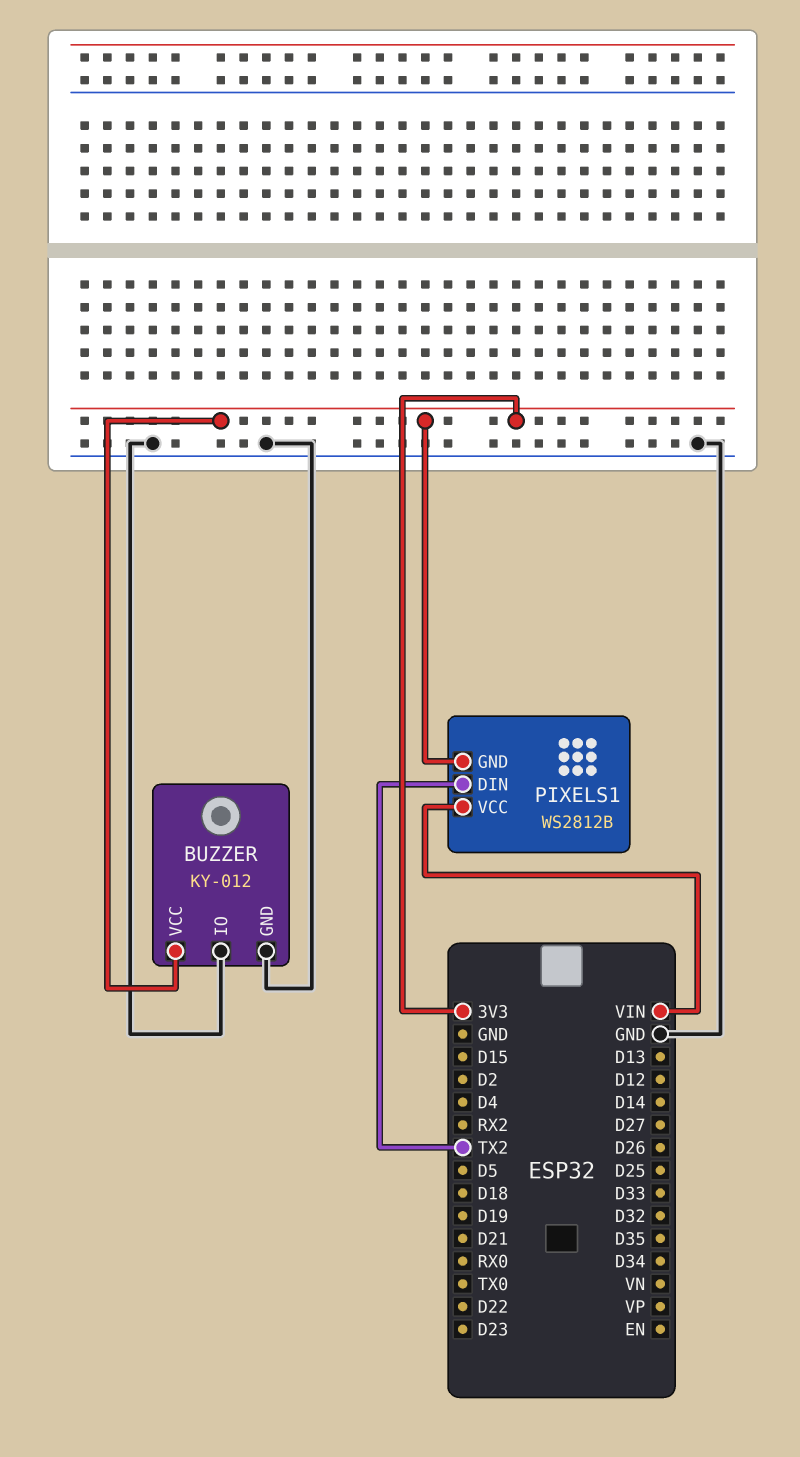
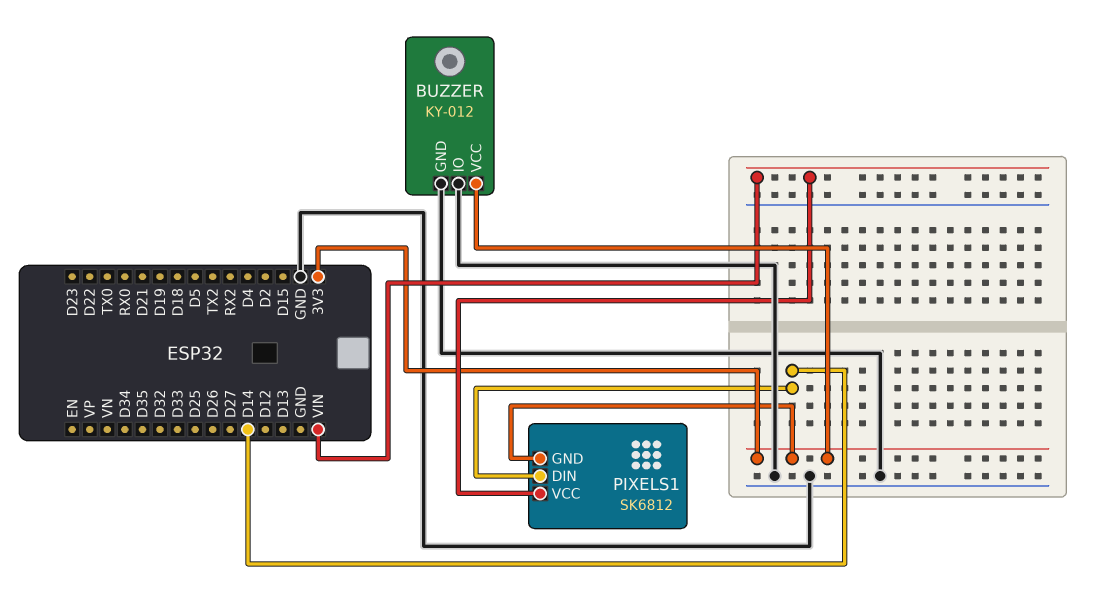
PIXELS1: WS2812B -> SK6812
PIXELS1 pin DIN: TX2 -> D14

